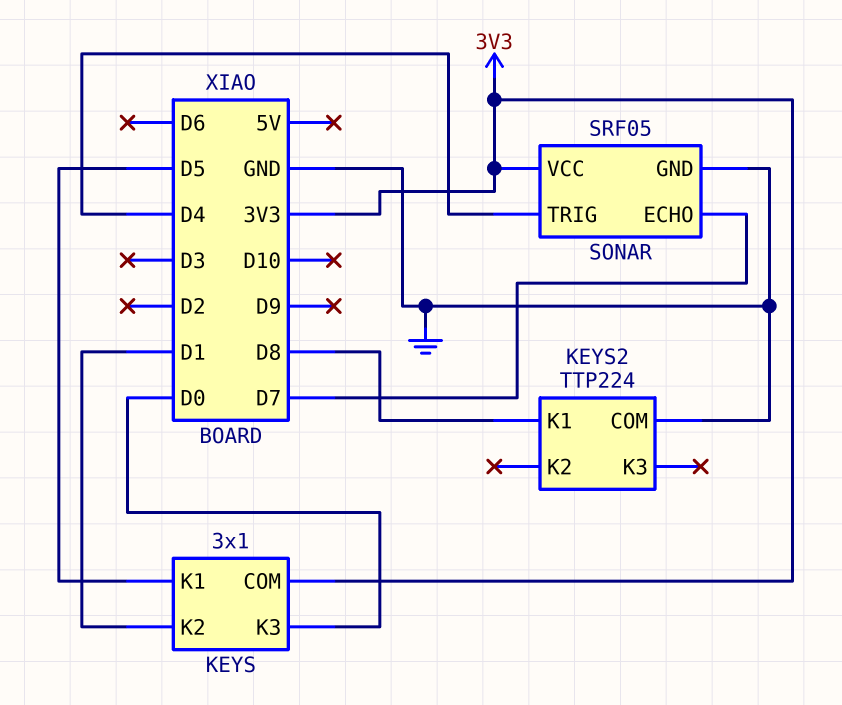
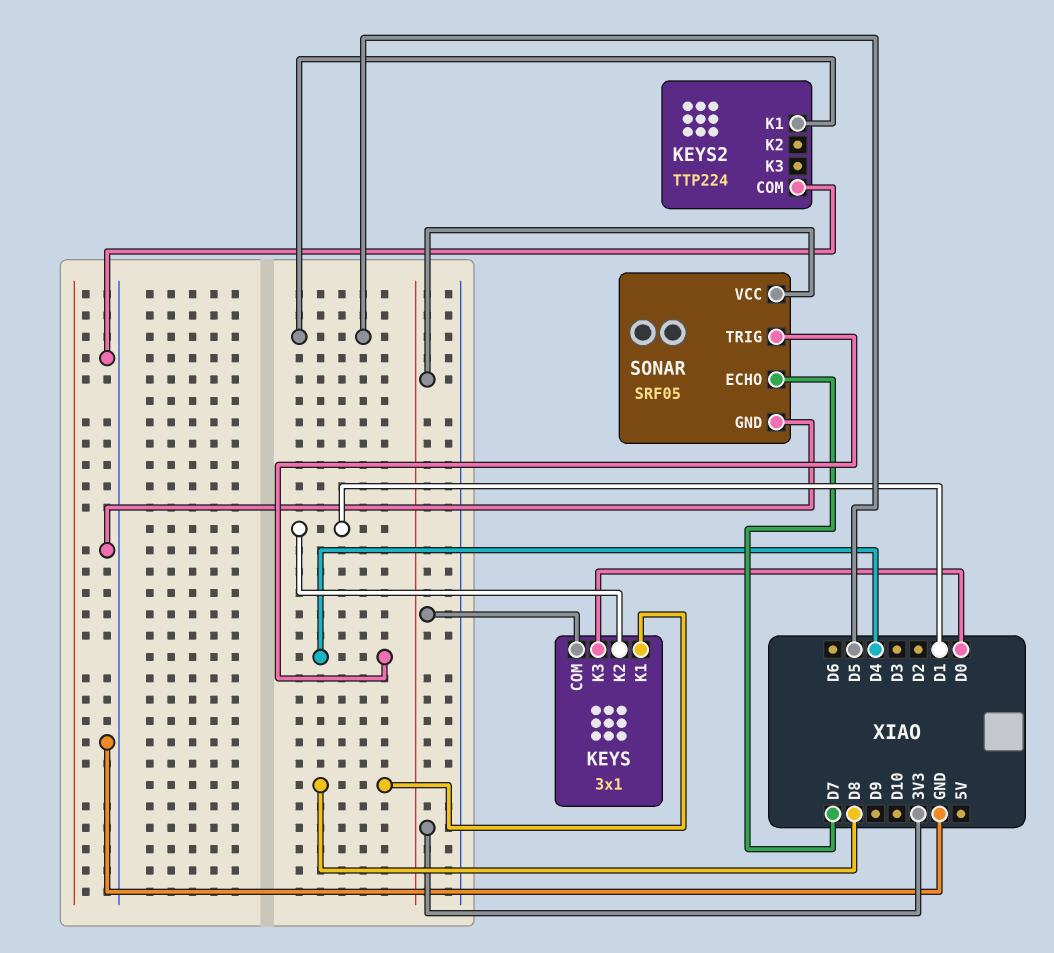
KEYS pin K1: D5 -> D8
KEYS2 pin K1: D8 -> D5

